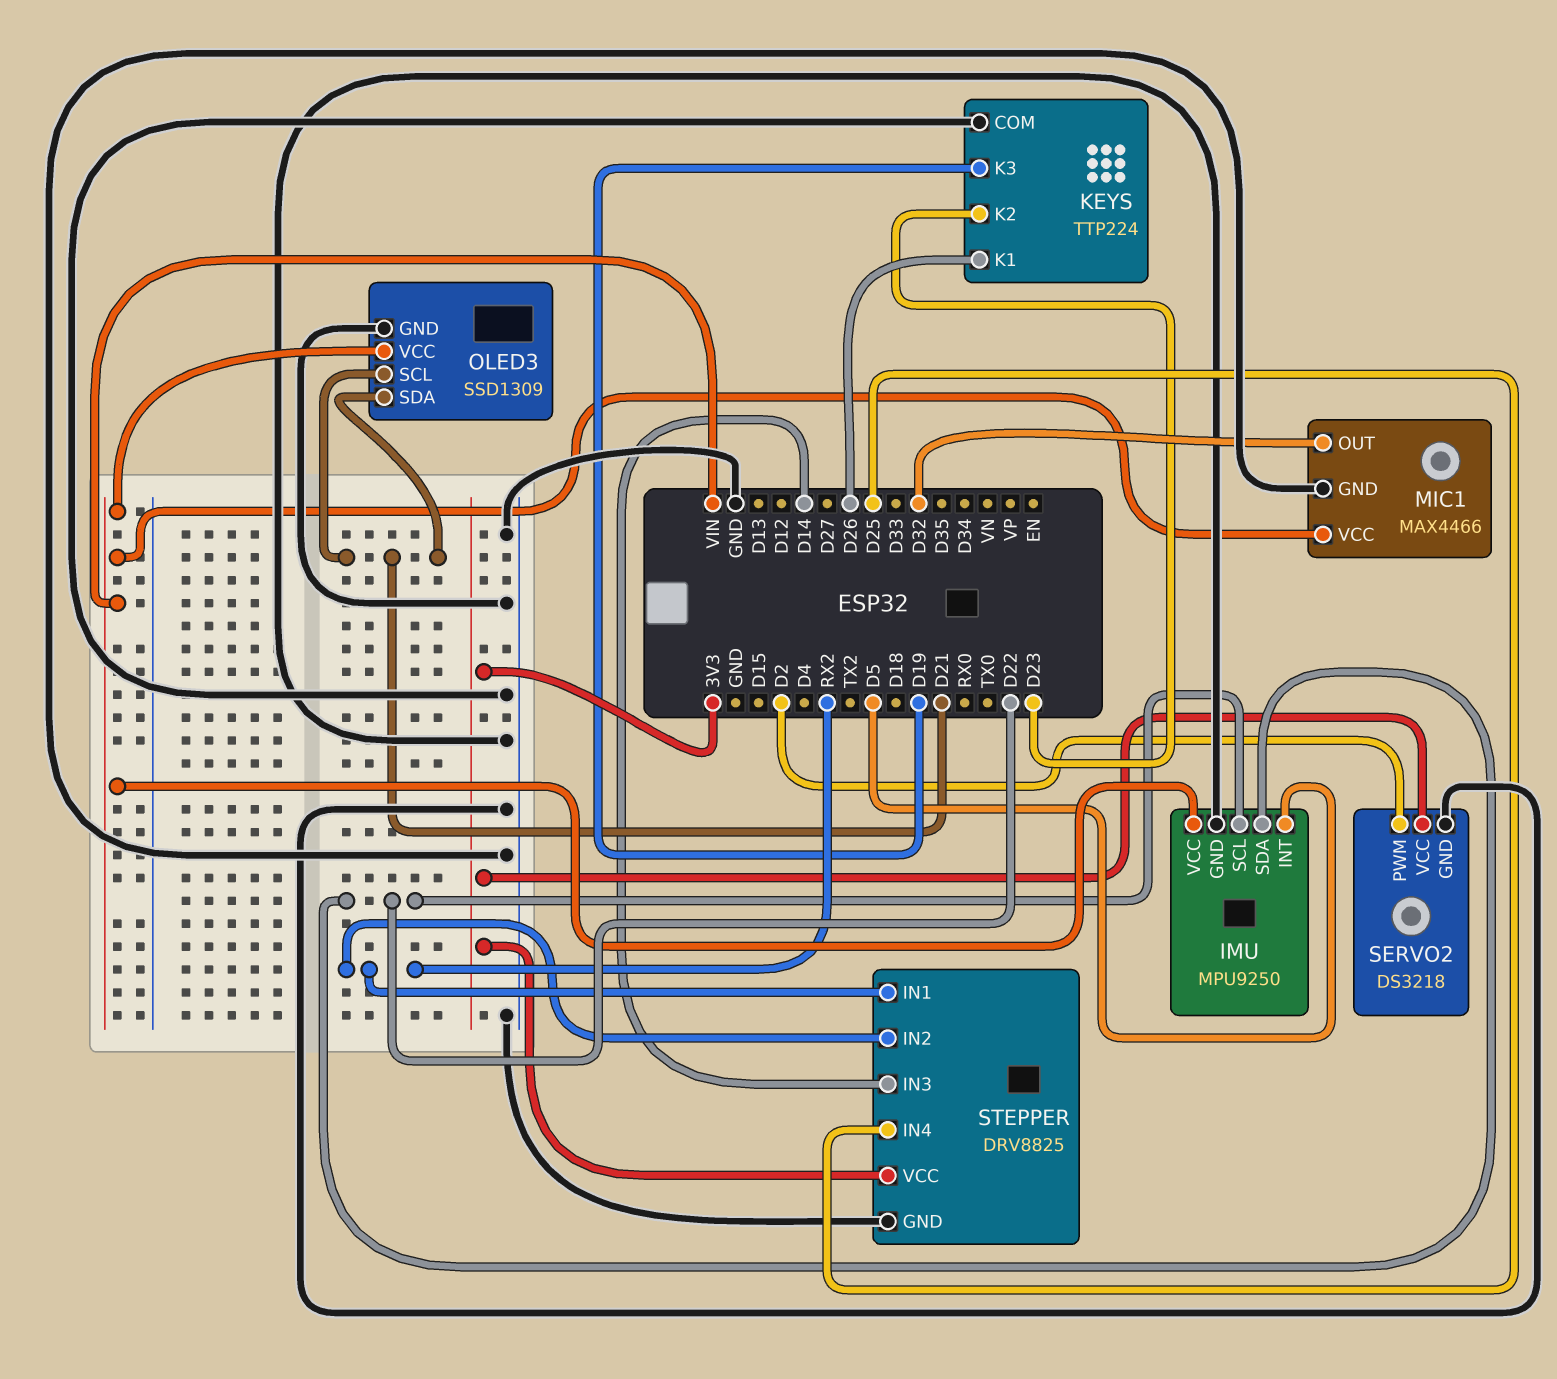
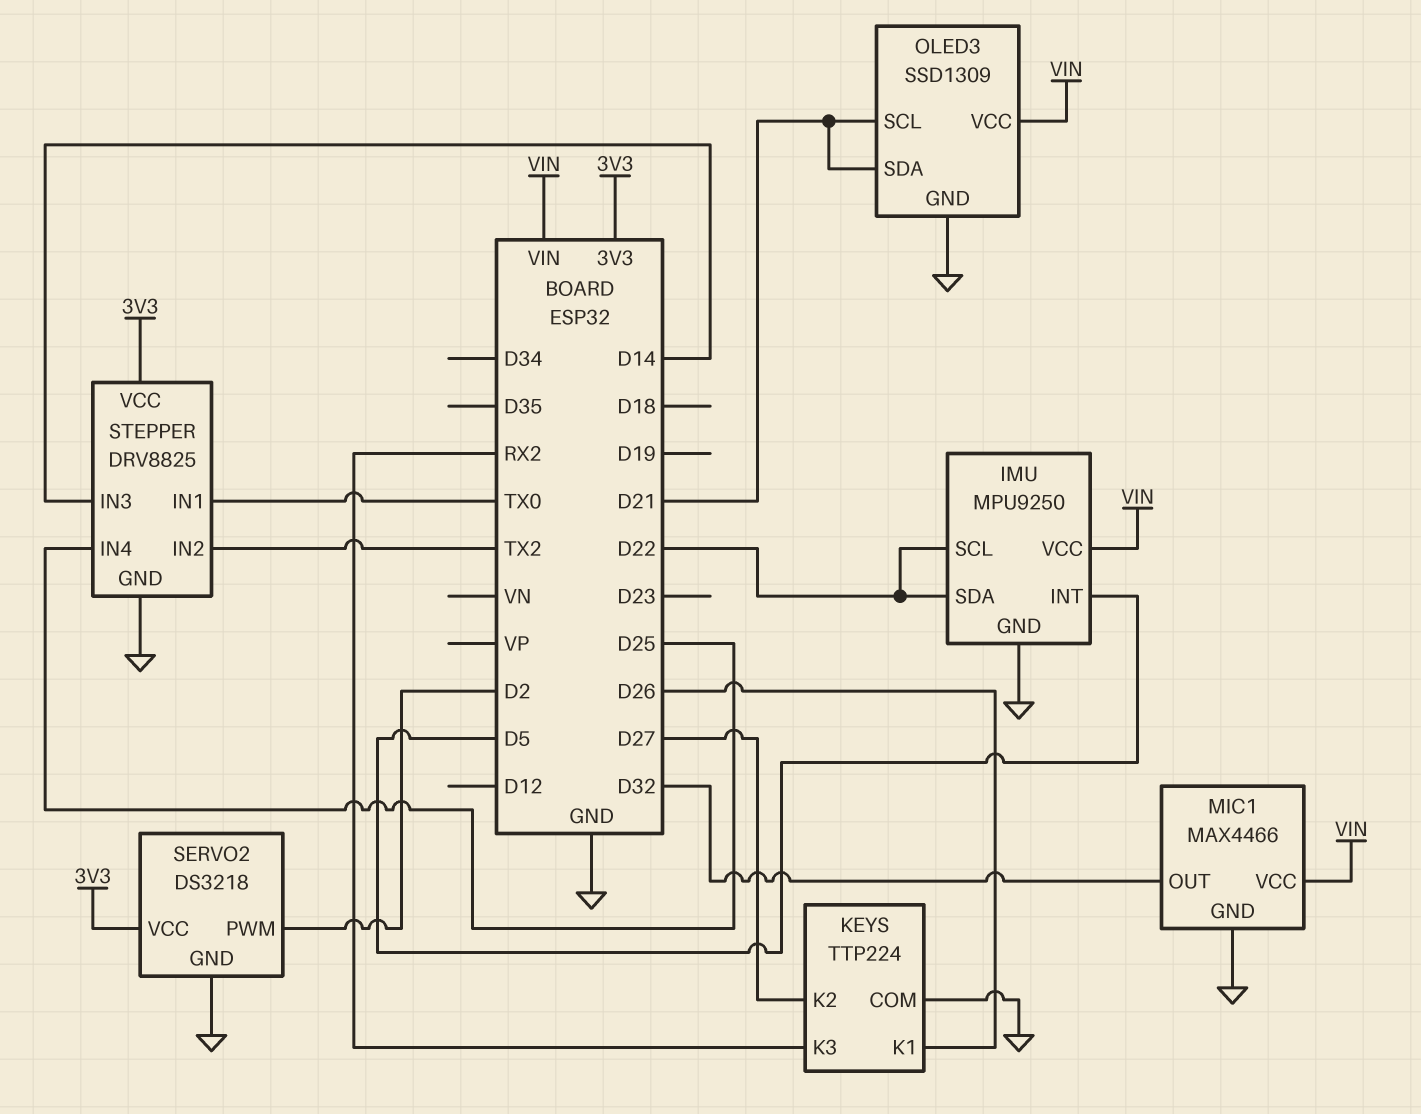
KEYS pin K2: D23 -> D27
KEYS pin K3: D19 -> RX2
STEPPER pin IN1: RX2 -> TX0
STEPPER pin IN2: RX2 -> TX2

